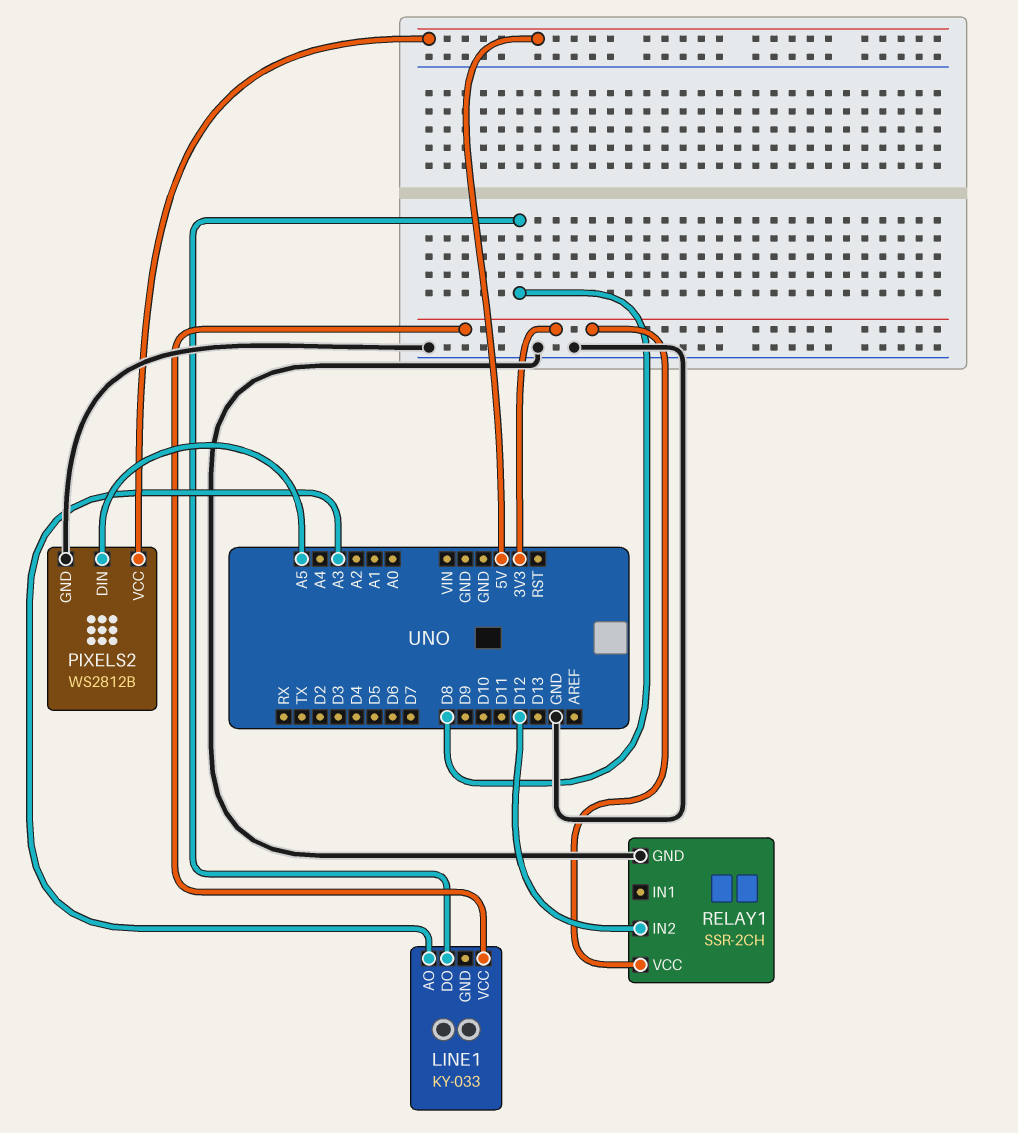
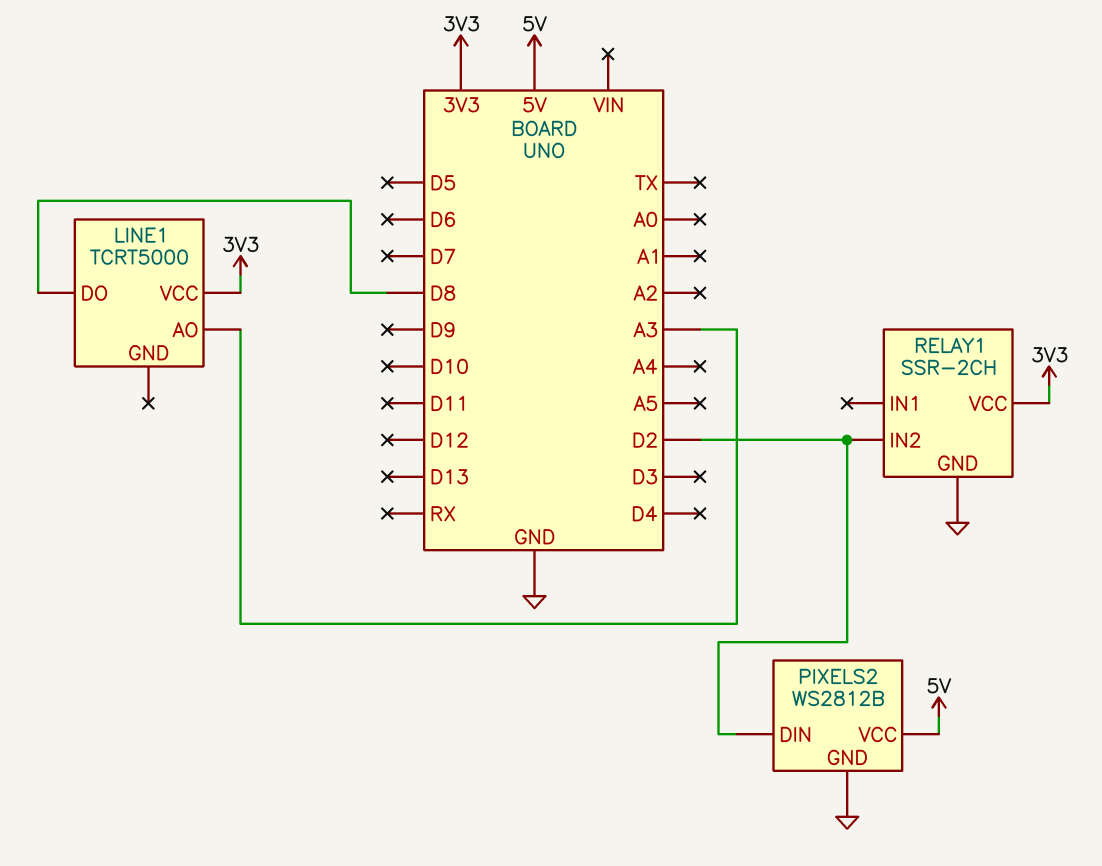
LINE1: KY-033 -> TCRT5000
PIXELS2 pin DIN: A5 -> D2
RELAY1 pin IN2: D12 -> D2

